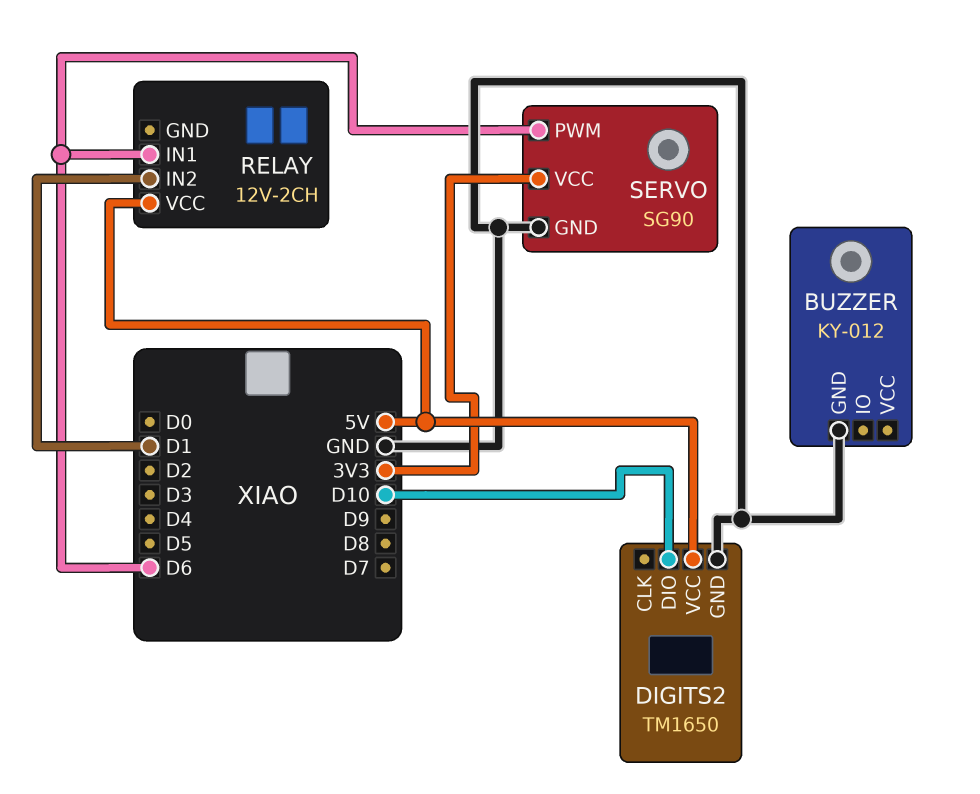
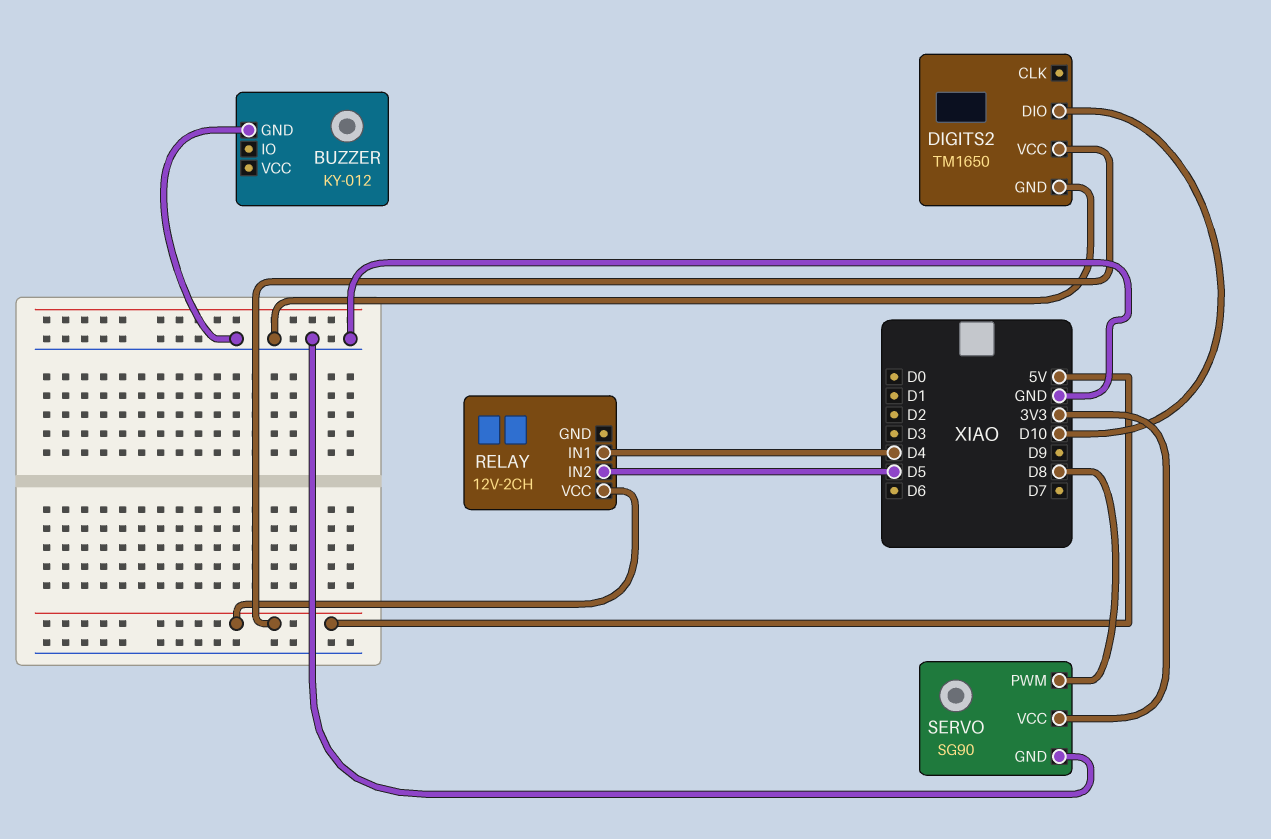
RELAY pin IN1: D6 -> D4
RELAY pin IN2: D1 -> D5
SERVO pin PWM: D6 -> D8

